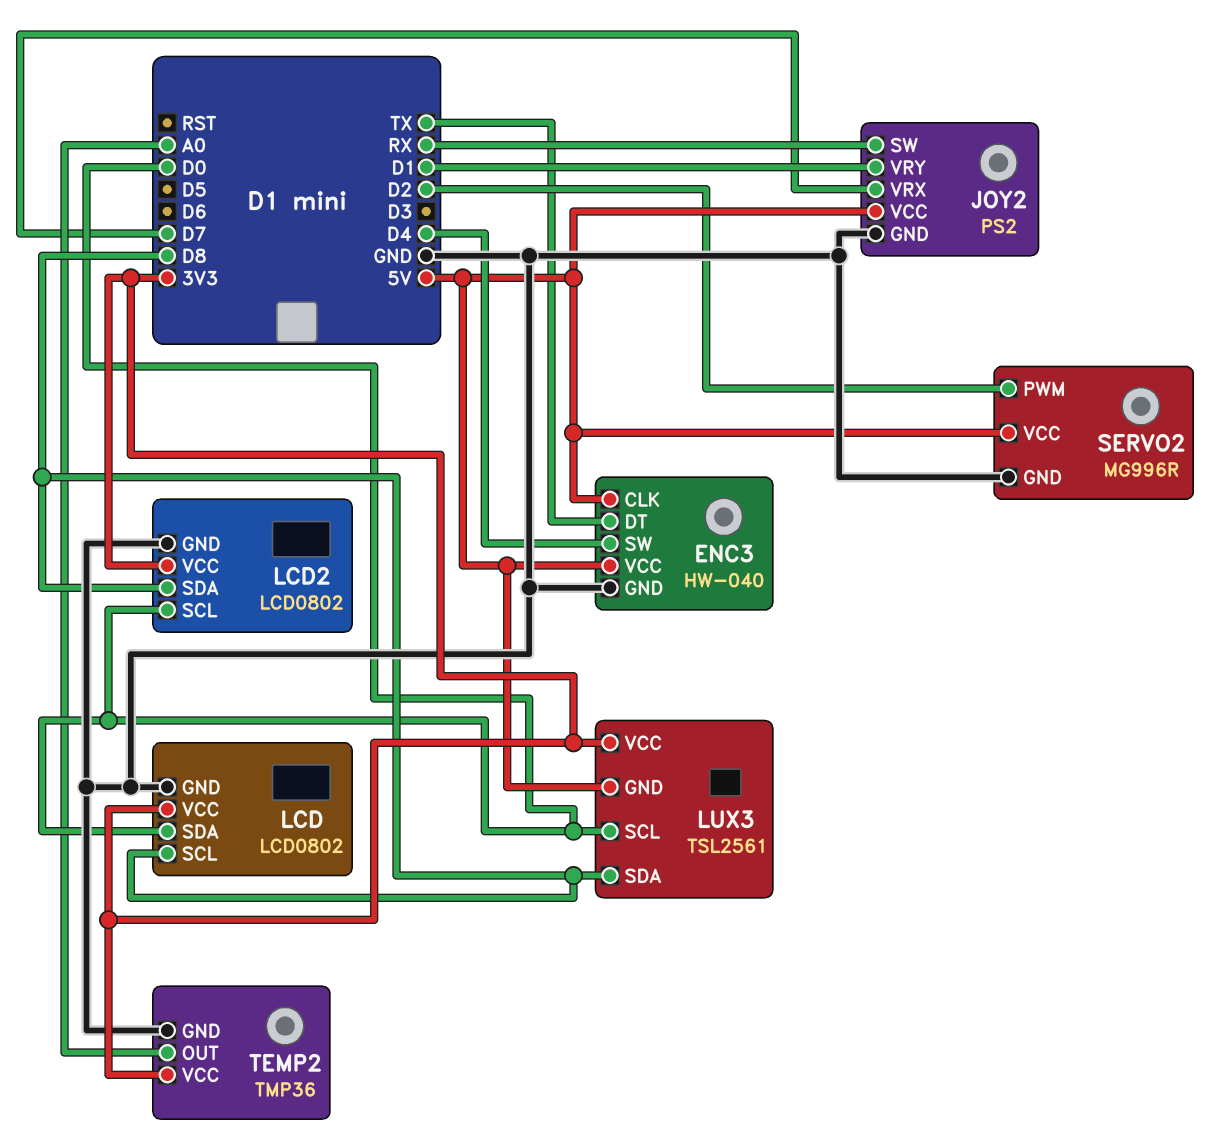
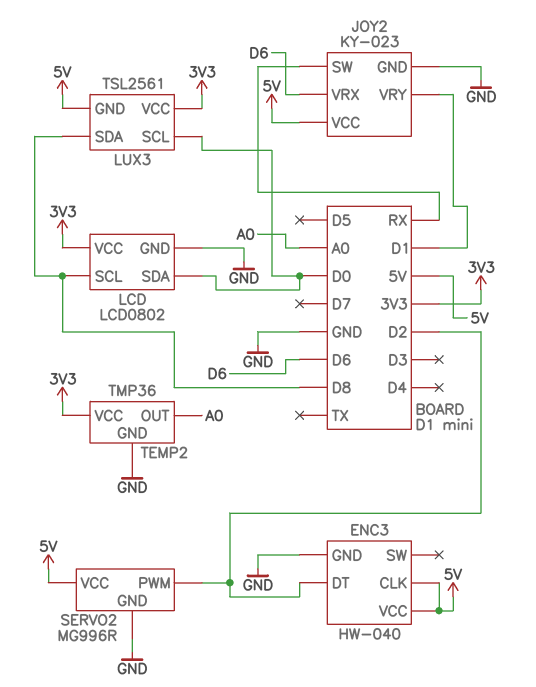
ENC3 pin DT: TX -> D2
ENC3 pin SW: D4 -> none
JOY2: PS2 -> KY-023
JOY2 pin VRX: D7 -> D6
LCD2: LCD0802 -> none
LCD2 pin GND: GND -> none
LCD2 pin SCL: D0 -> none
LCD2 pin SDA: D8 -> none
LCD2 pin VCC: 3V3 -> none

